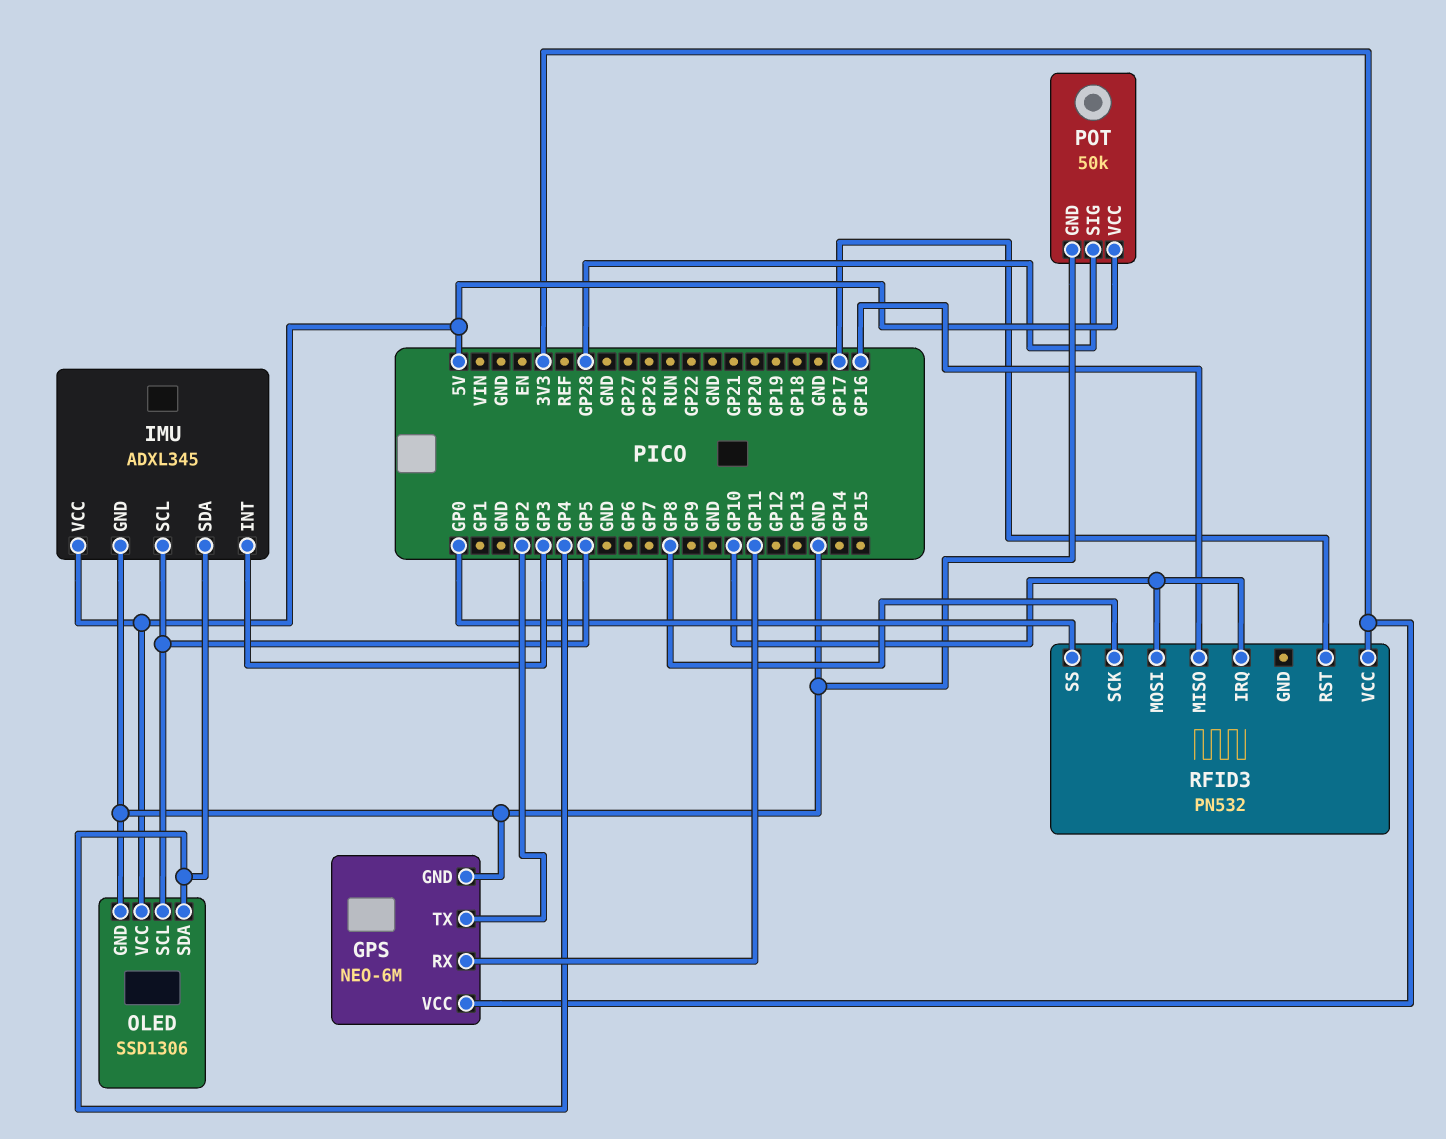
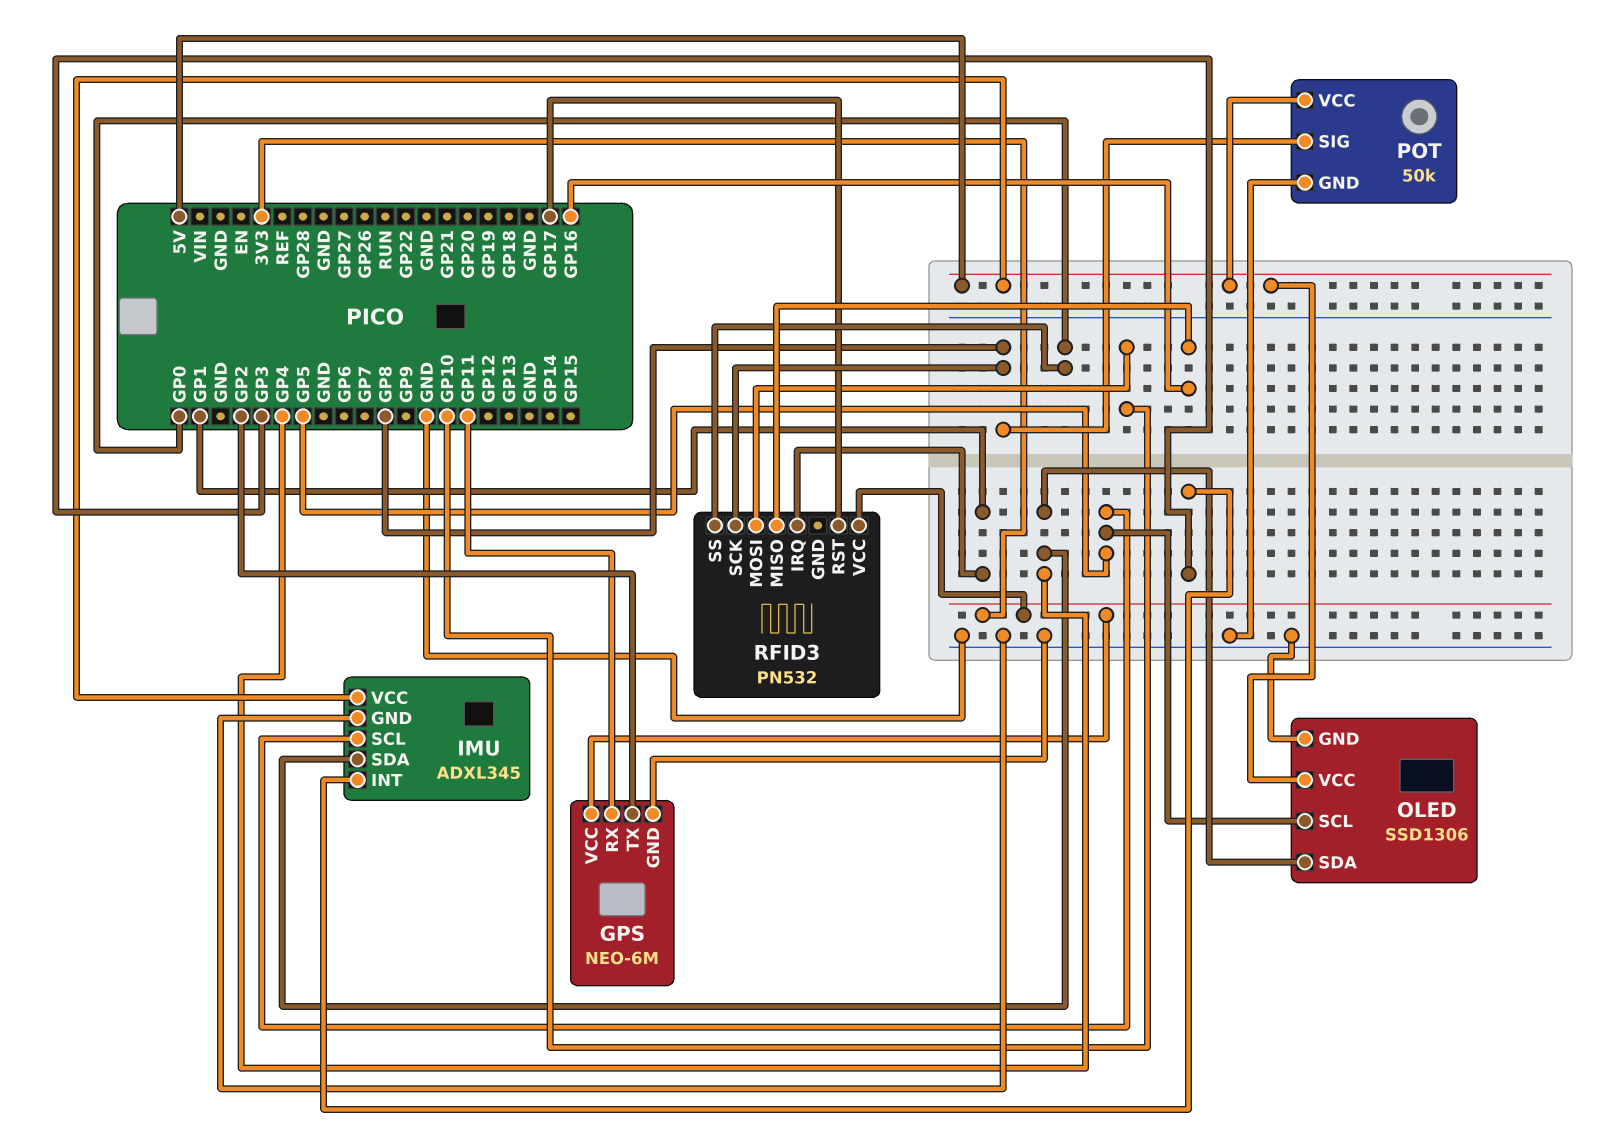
POT pin SIG: GP28 -> GP8
RFID3 pin IRQ: GP10 -> GP1

